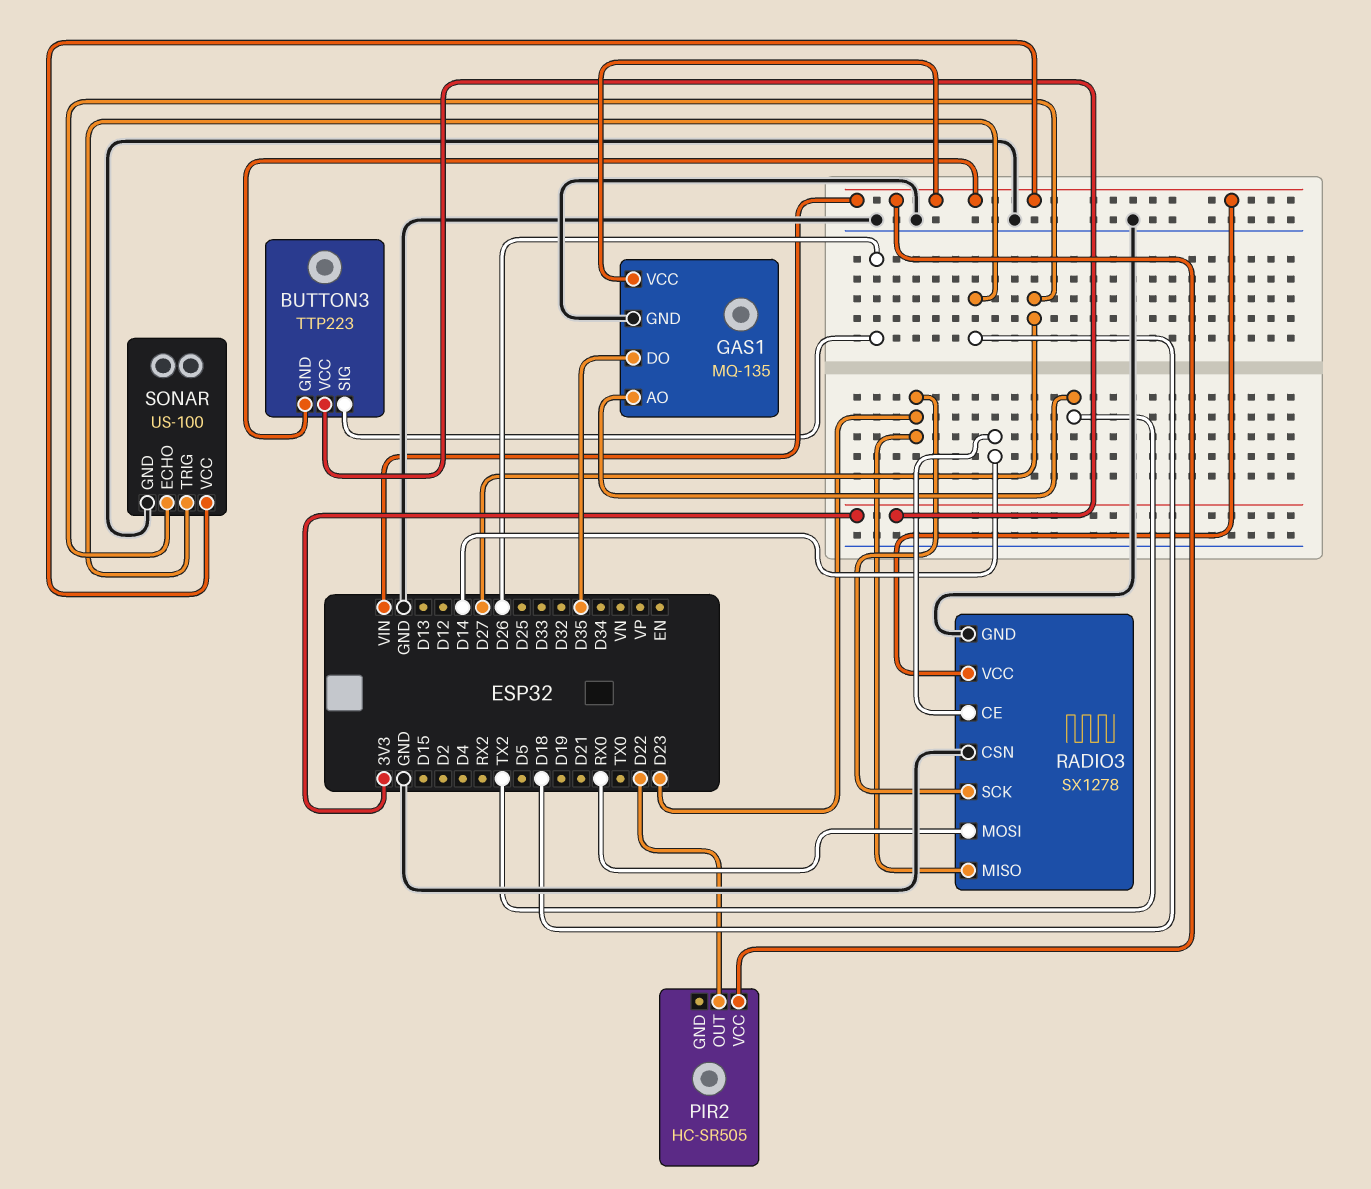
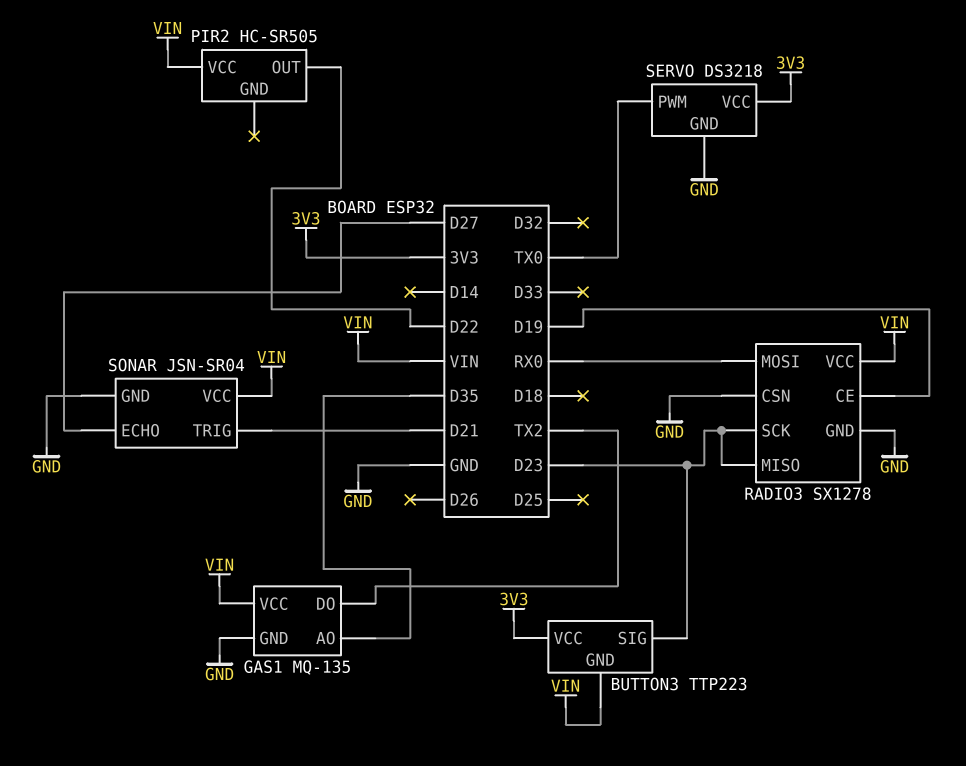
BUTTON3 pin SIG: D26 -> D23
GAS1 pin AO: TX2 -> D35
GAS1 pin DO: D35 -> TX2
RADIO3 pin CE: D14 -> D19
SERVO: none -> DS3218
SERVO pin GND: none -> GND
SERVO pin PWM: none -> TX0
SERVO pin VCC: none -> 3V3
SONAR: US-100 -> JSN-SR04
SONAR pin TRIG: D18 -> D21

